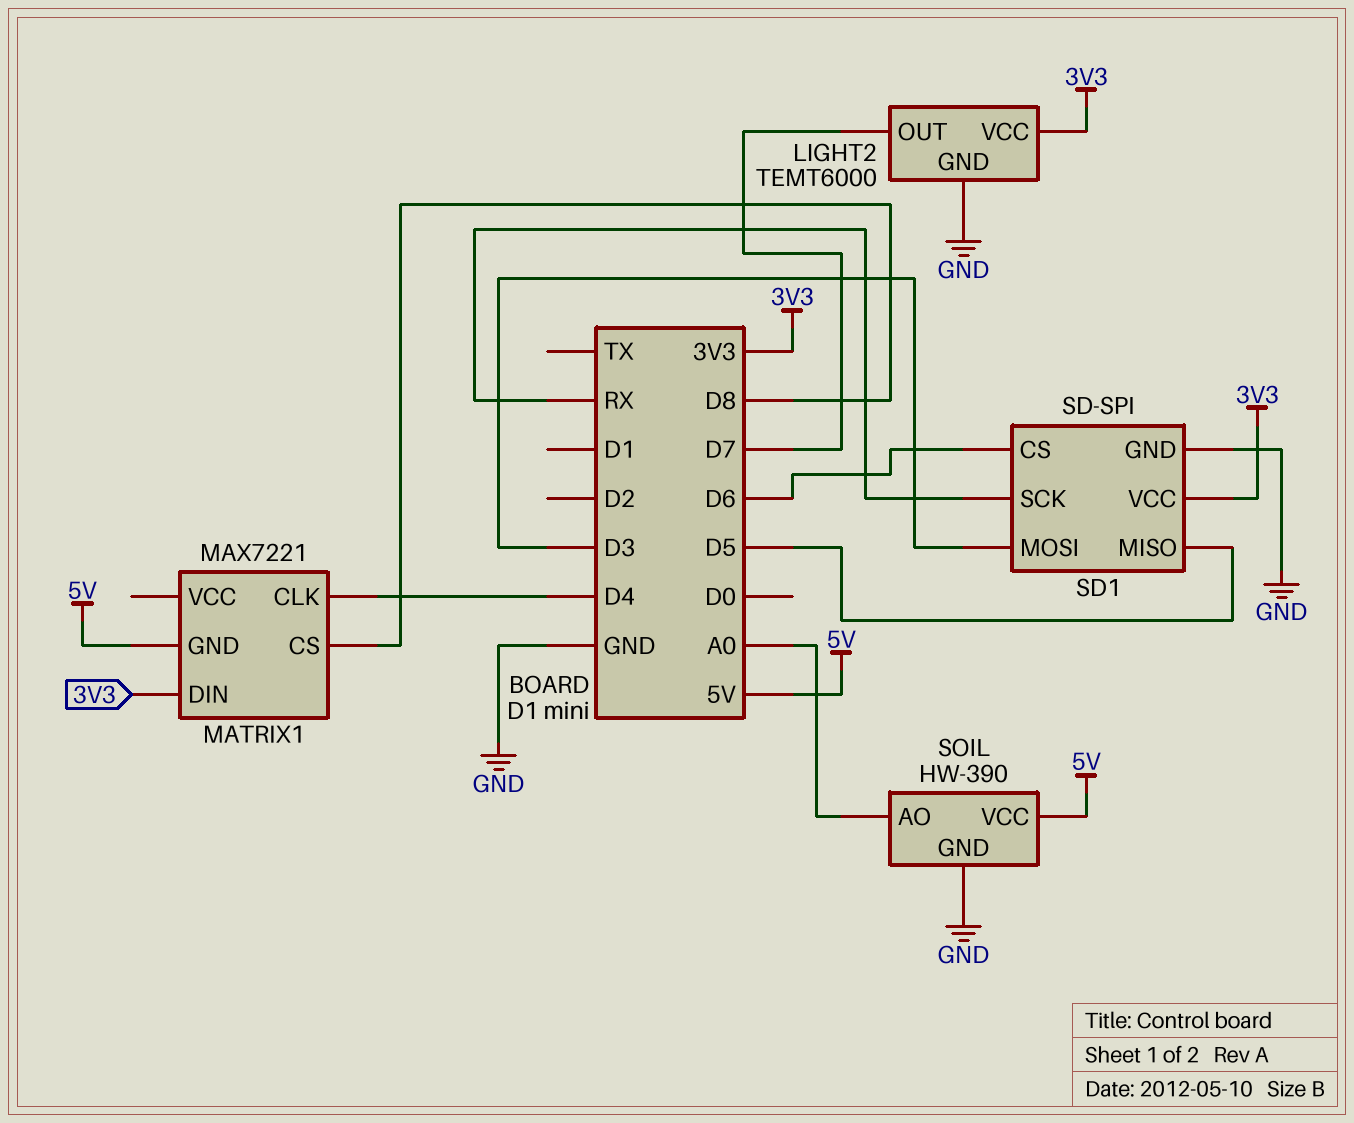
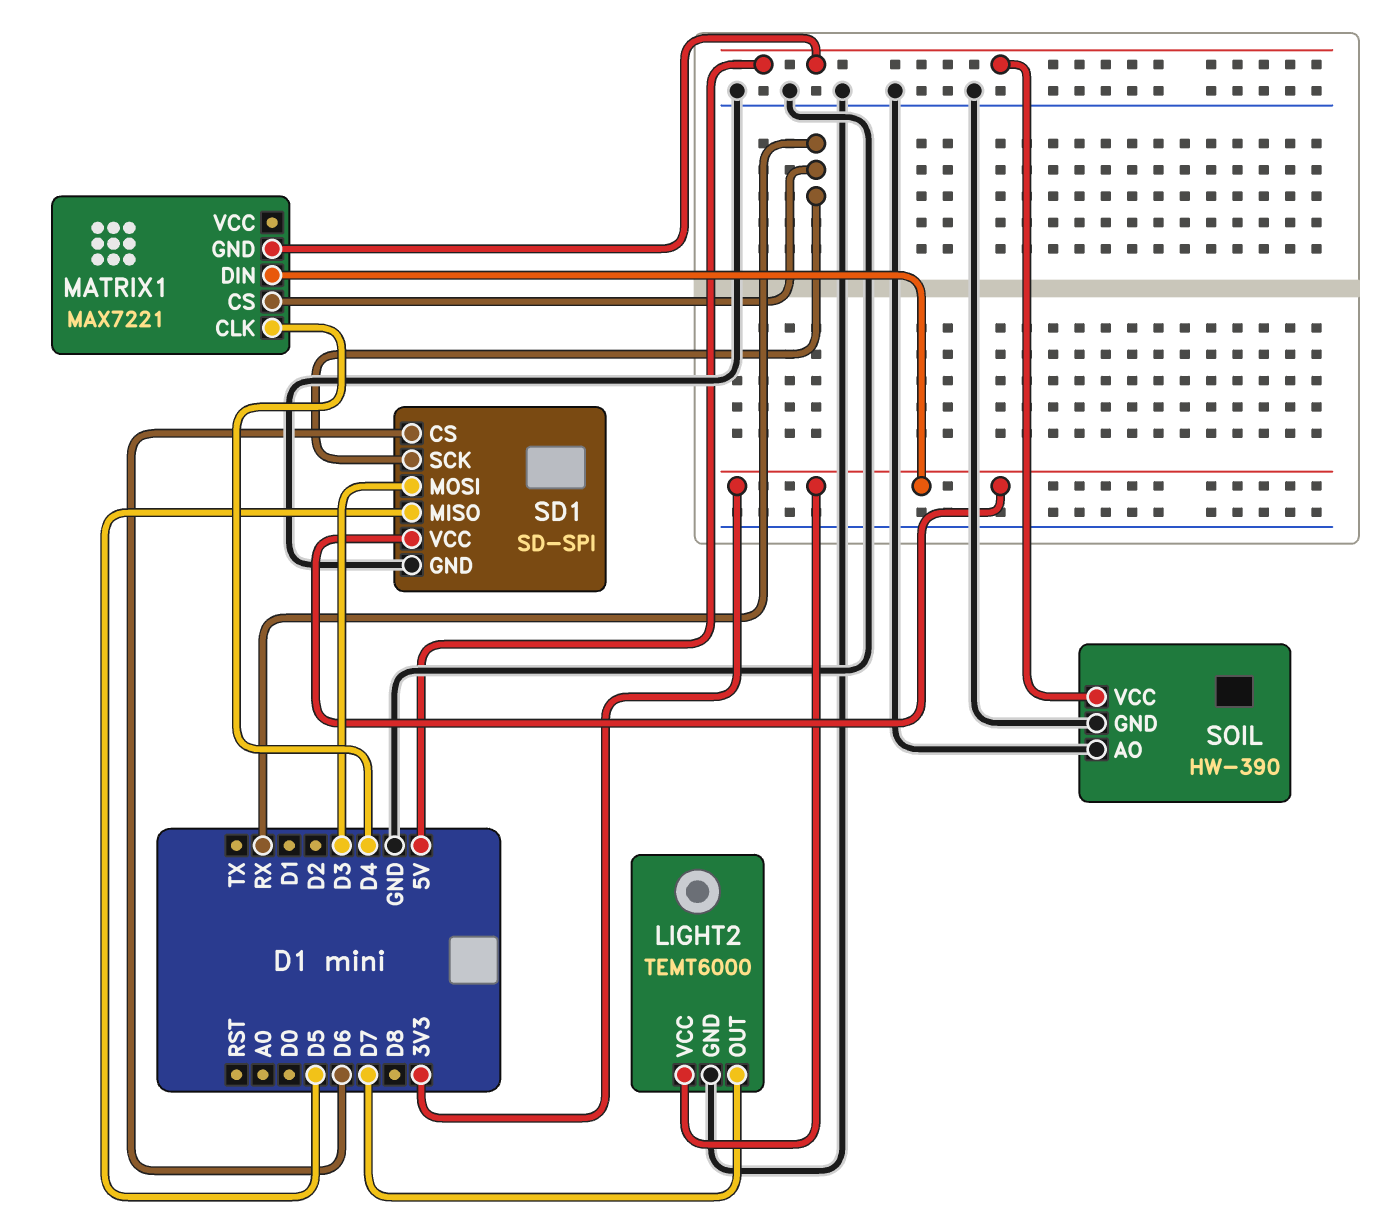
MATRIX1 pin CS: D8 -> RX
SOIL pin AO: A0 -> GND

